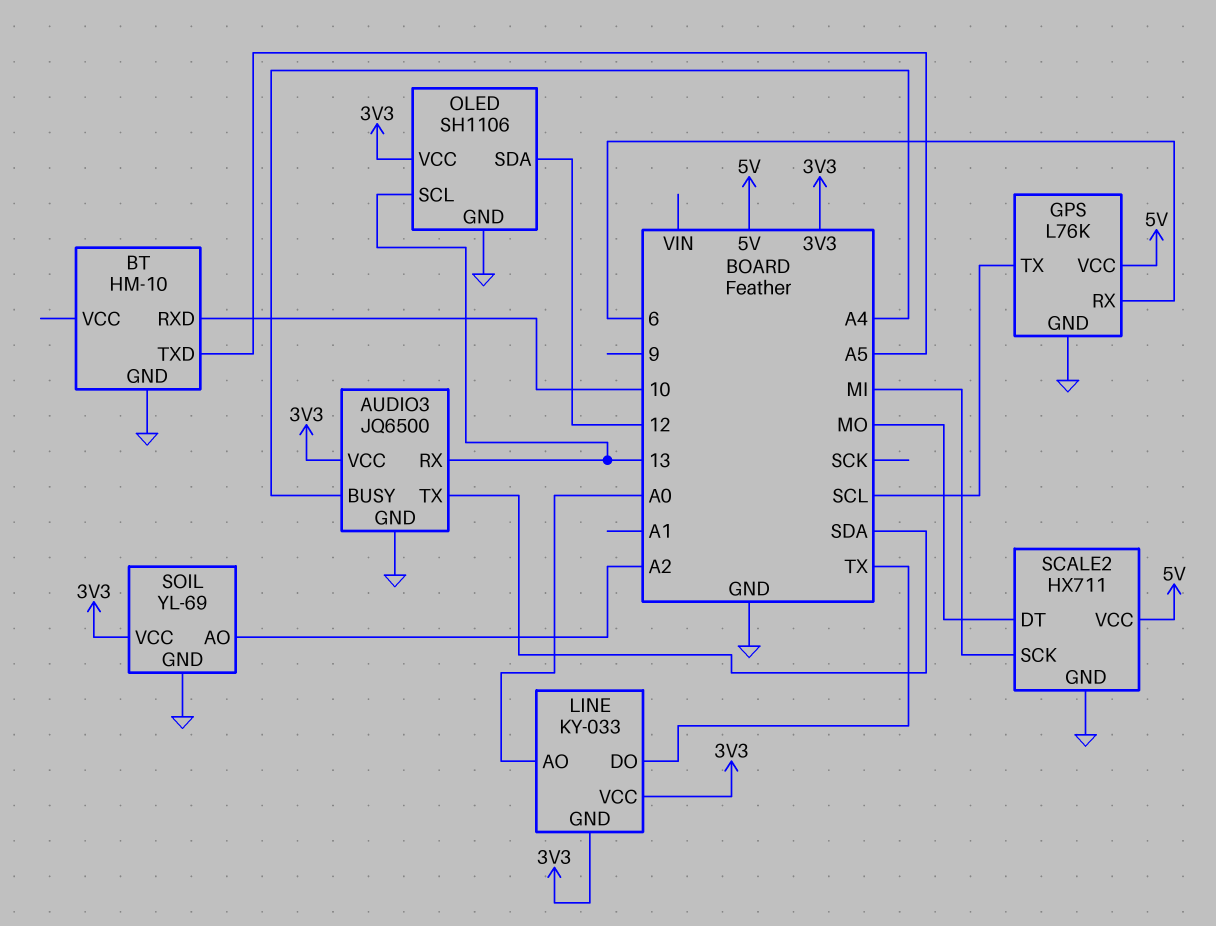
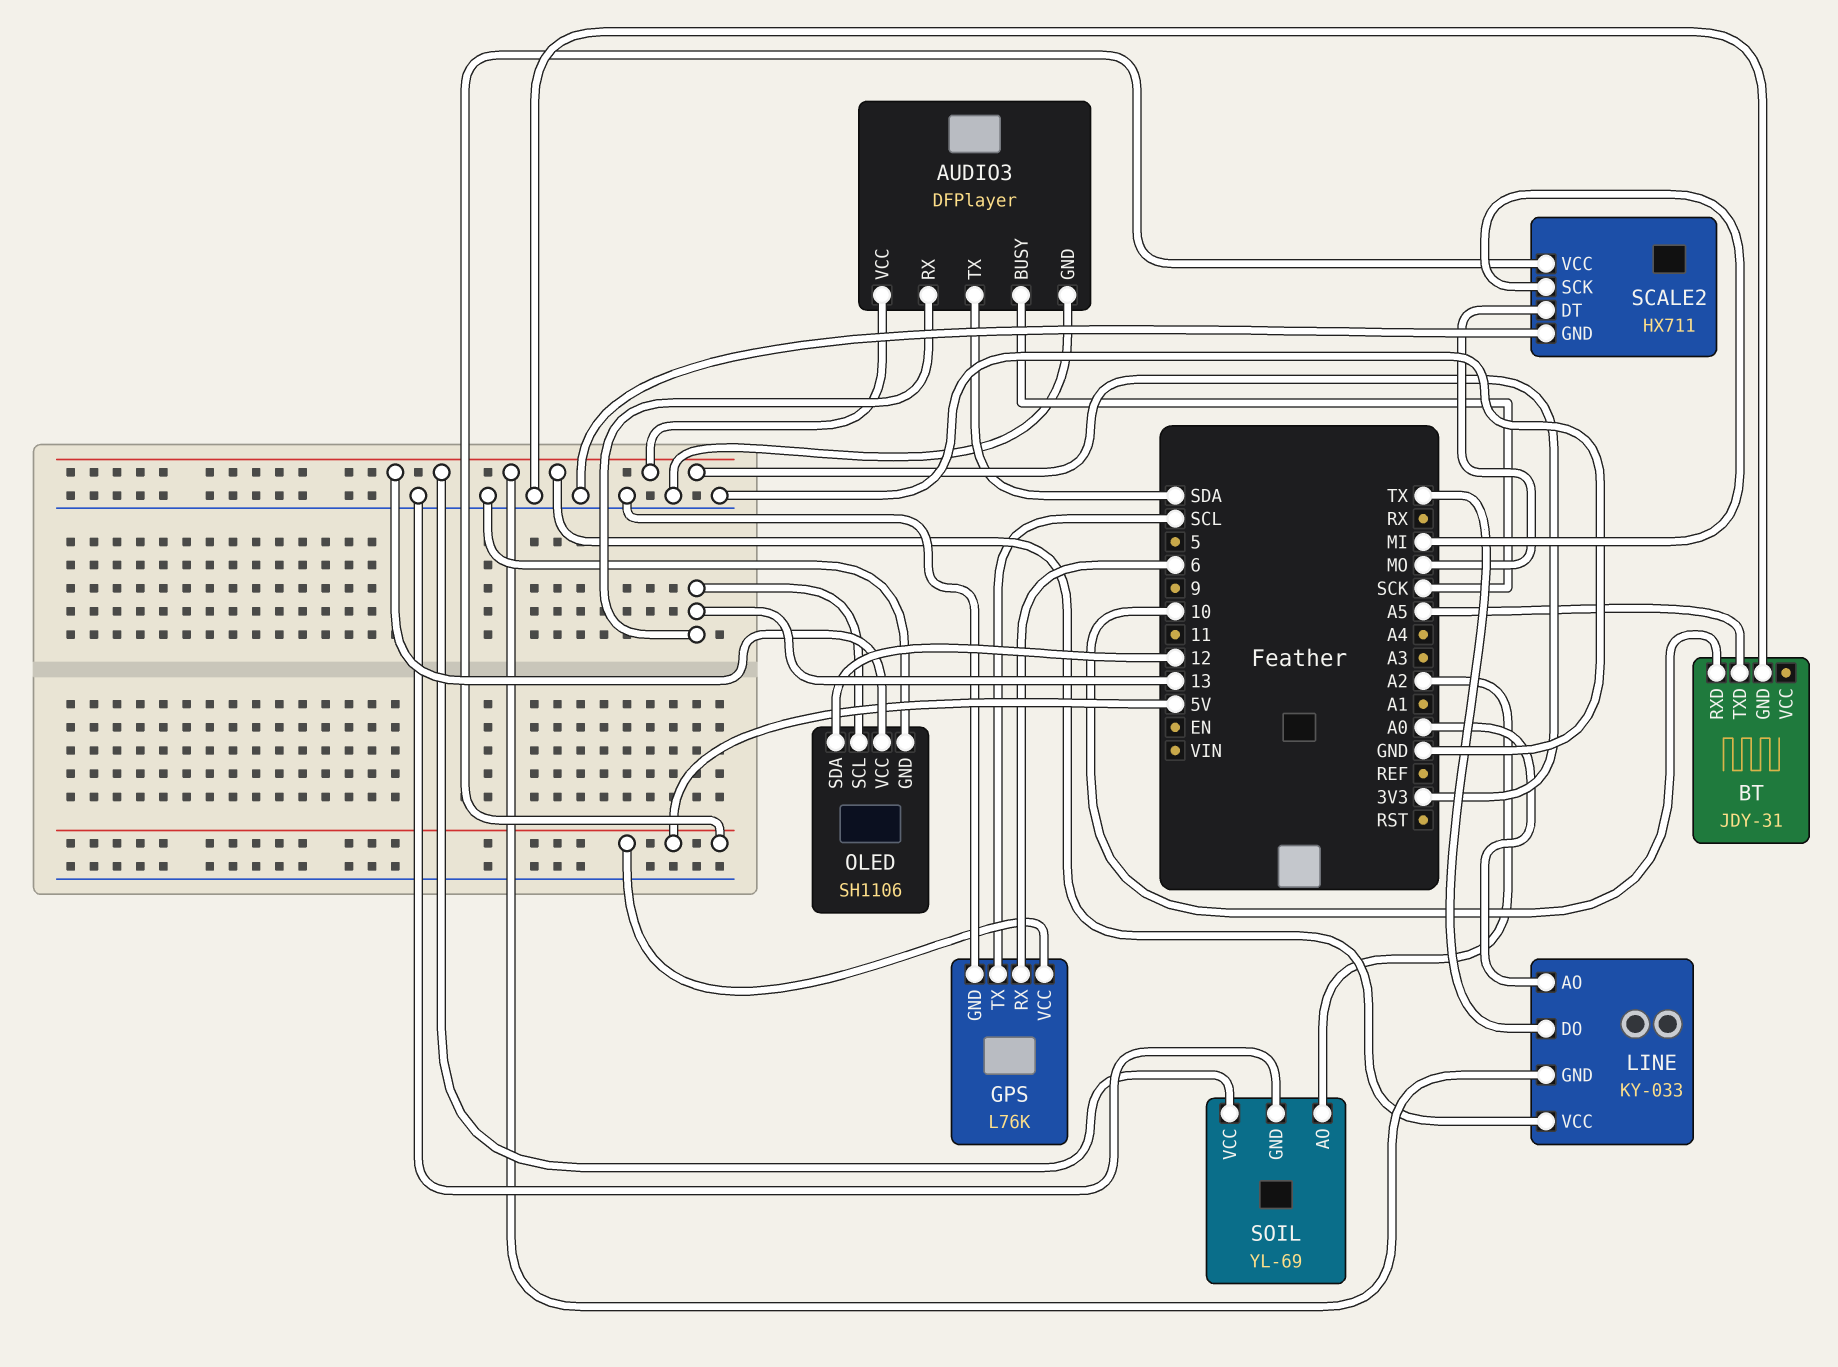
AUDIO3: JQ6500 -> DFPlayer
AUDIO3 pin BUSY: A4 -> SCK
BT: HM-10 -> JDY-31

